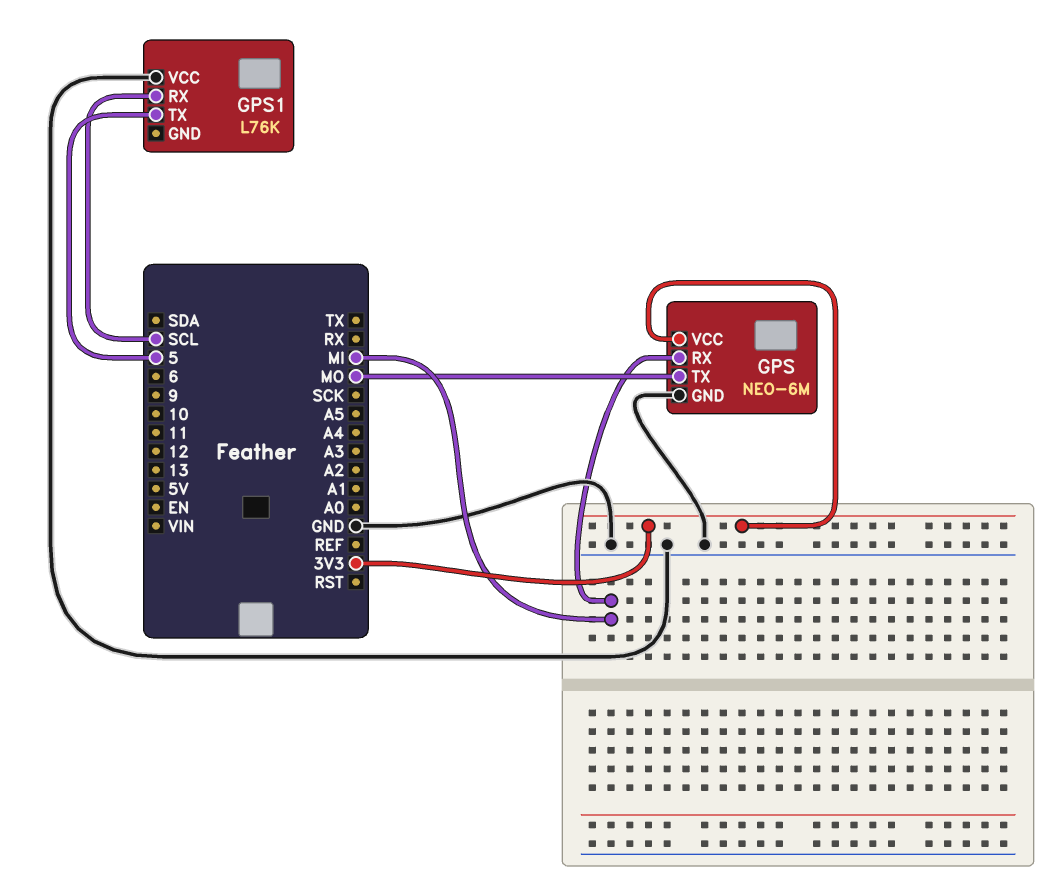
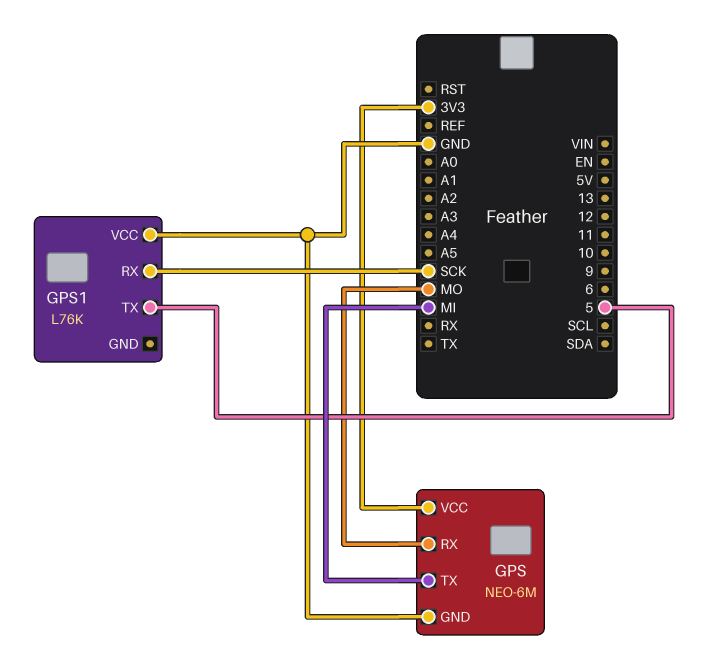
GPS pin RX: MI -> MO
GPS pin TX: MO -> MI
GPS1 pin RX: SCL -> SCK

